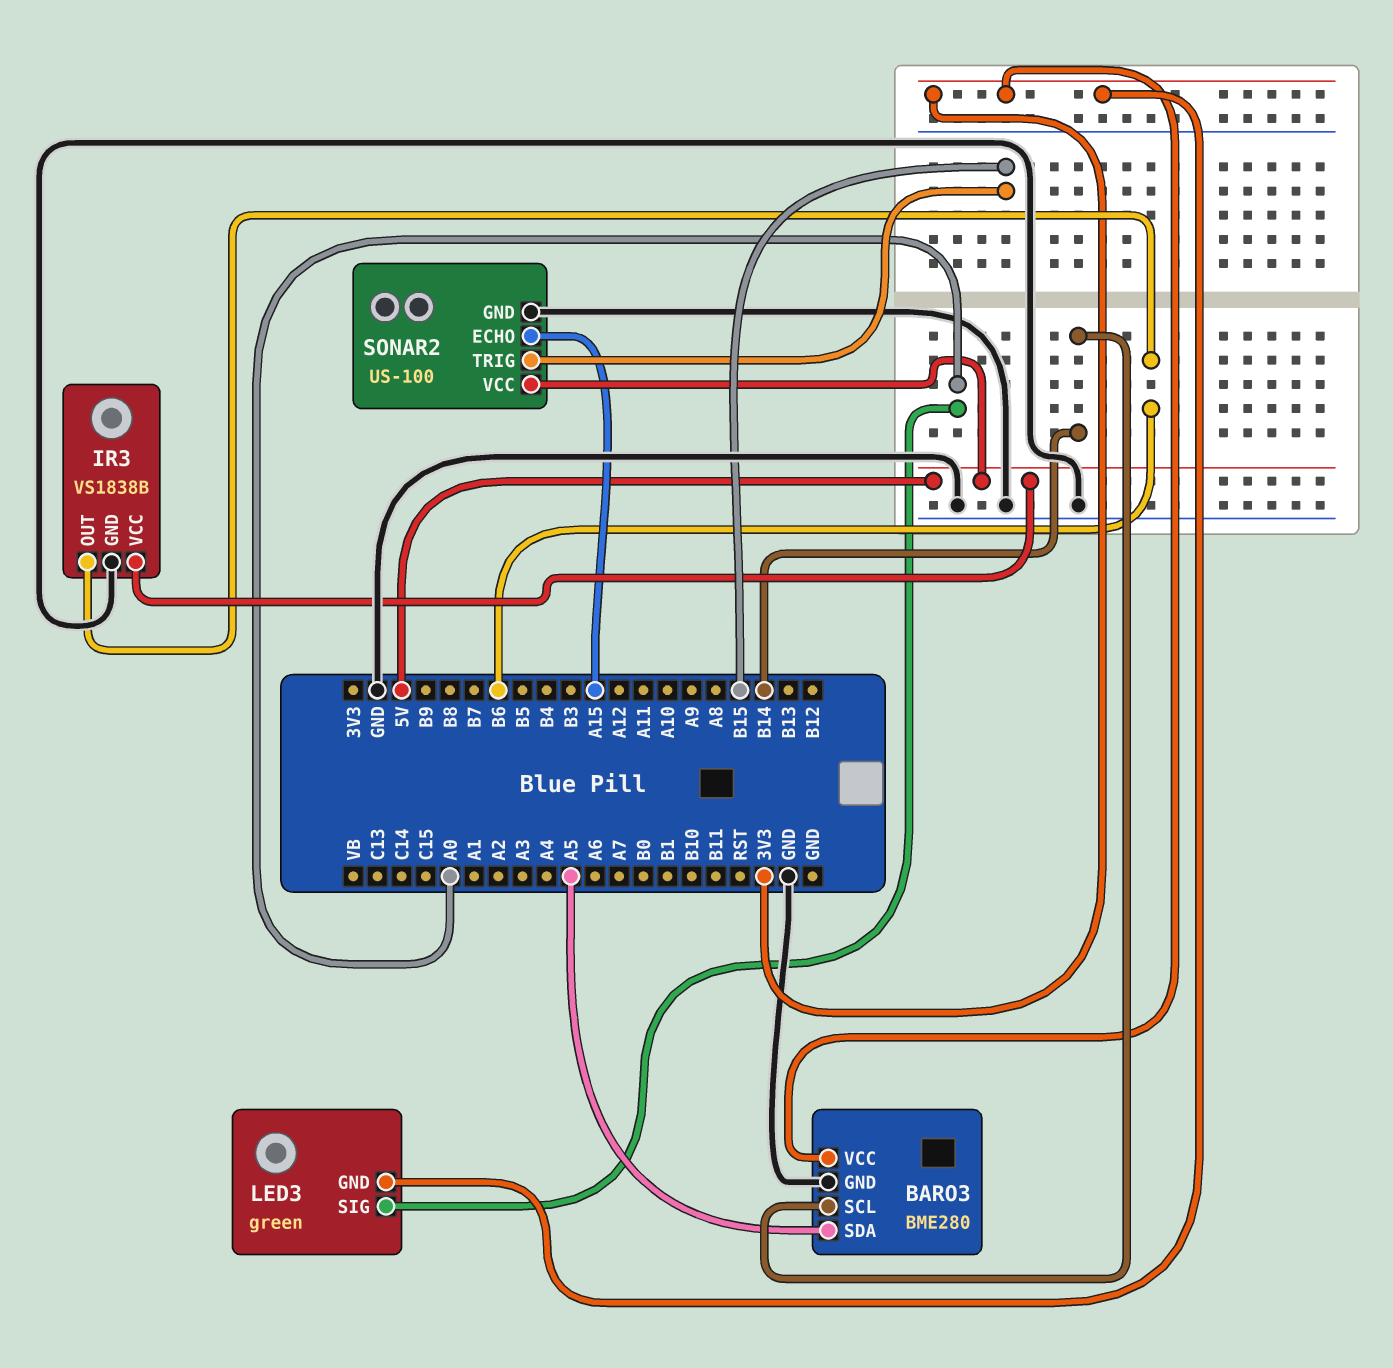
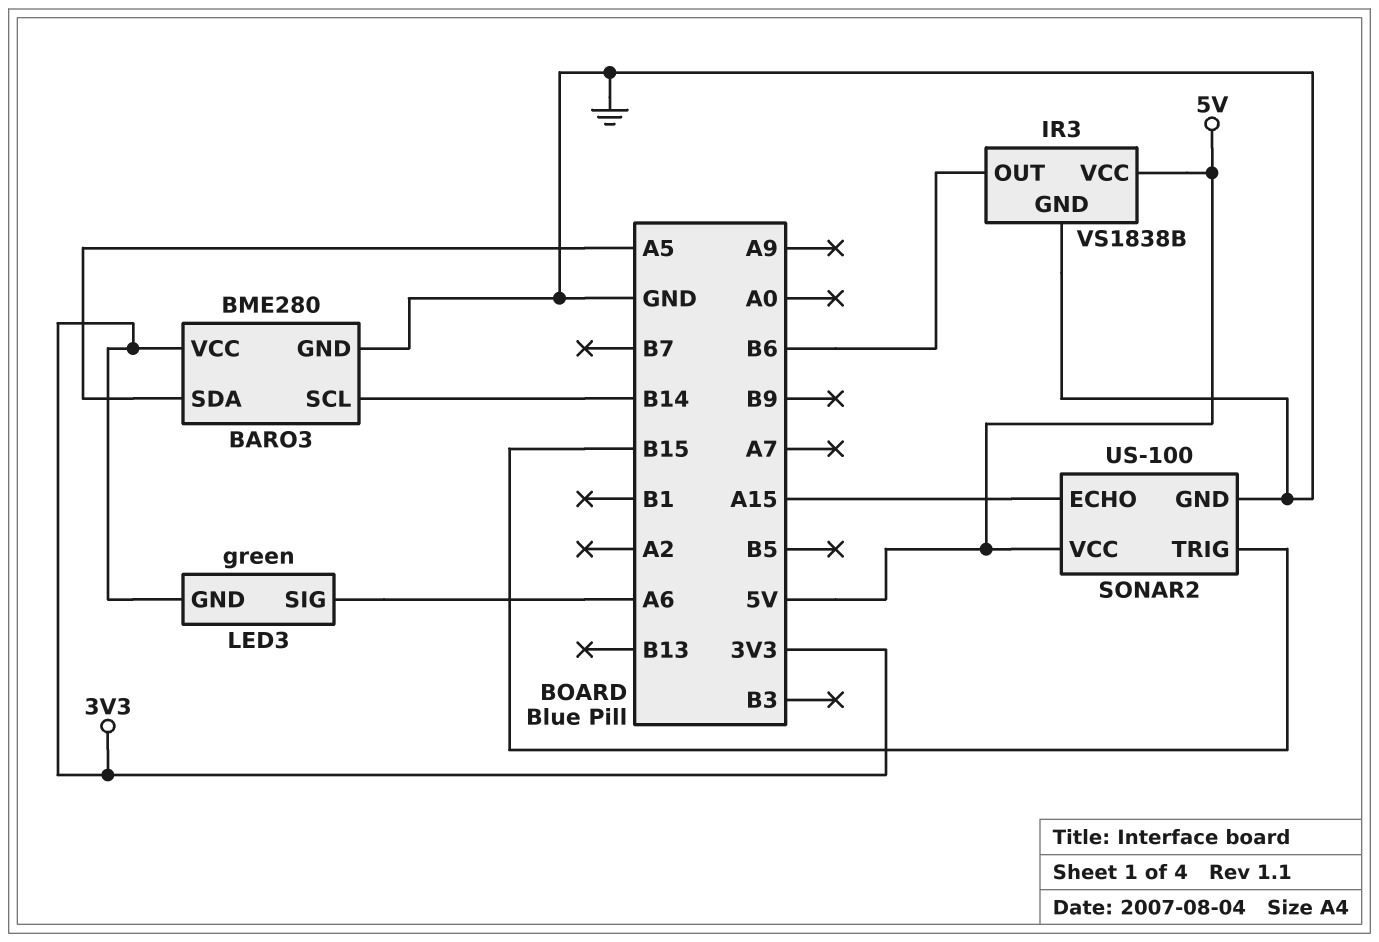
LED3 pin SIG: A0 -> A6

